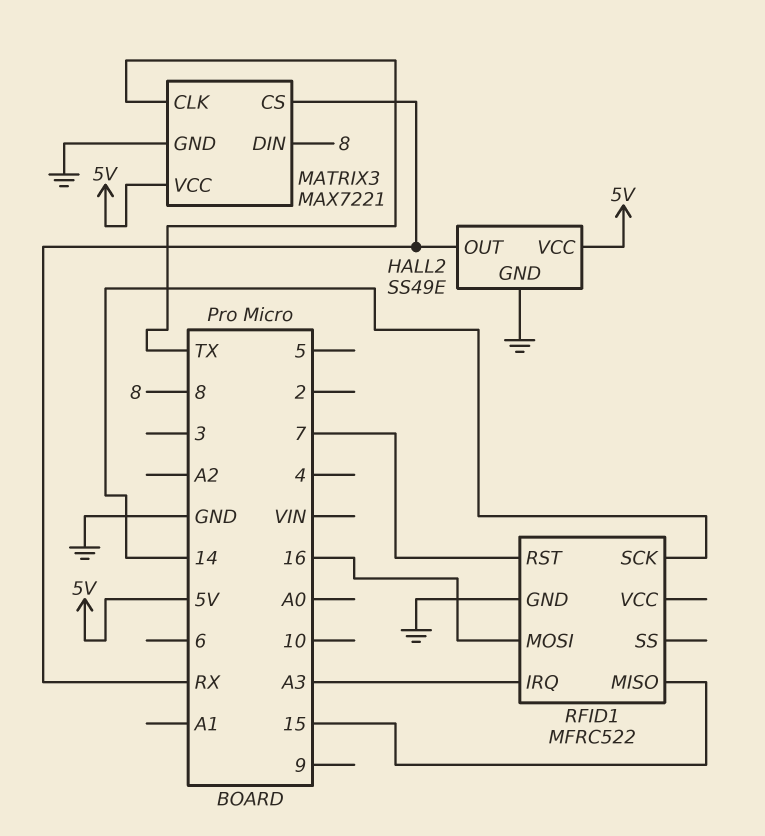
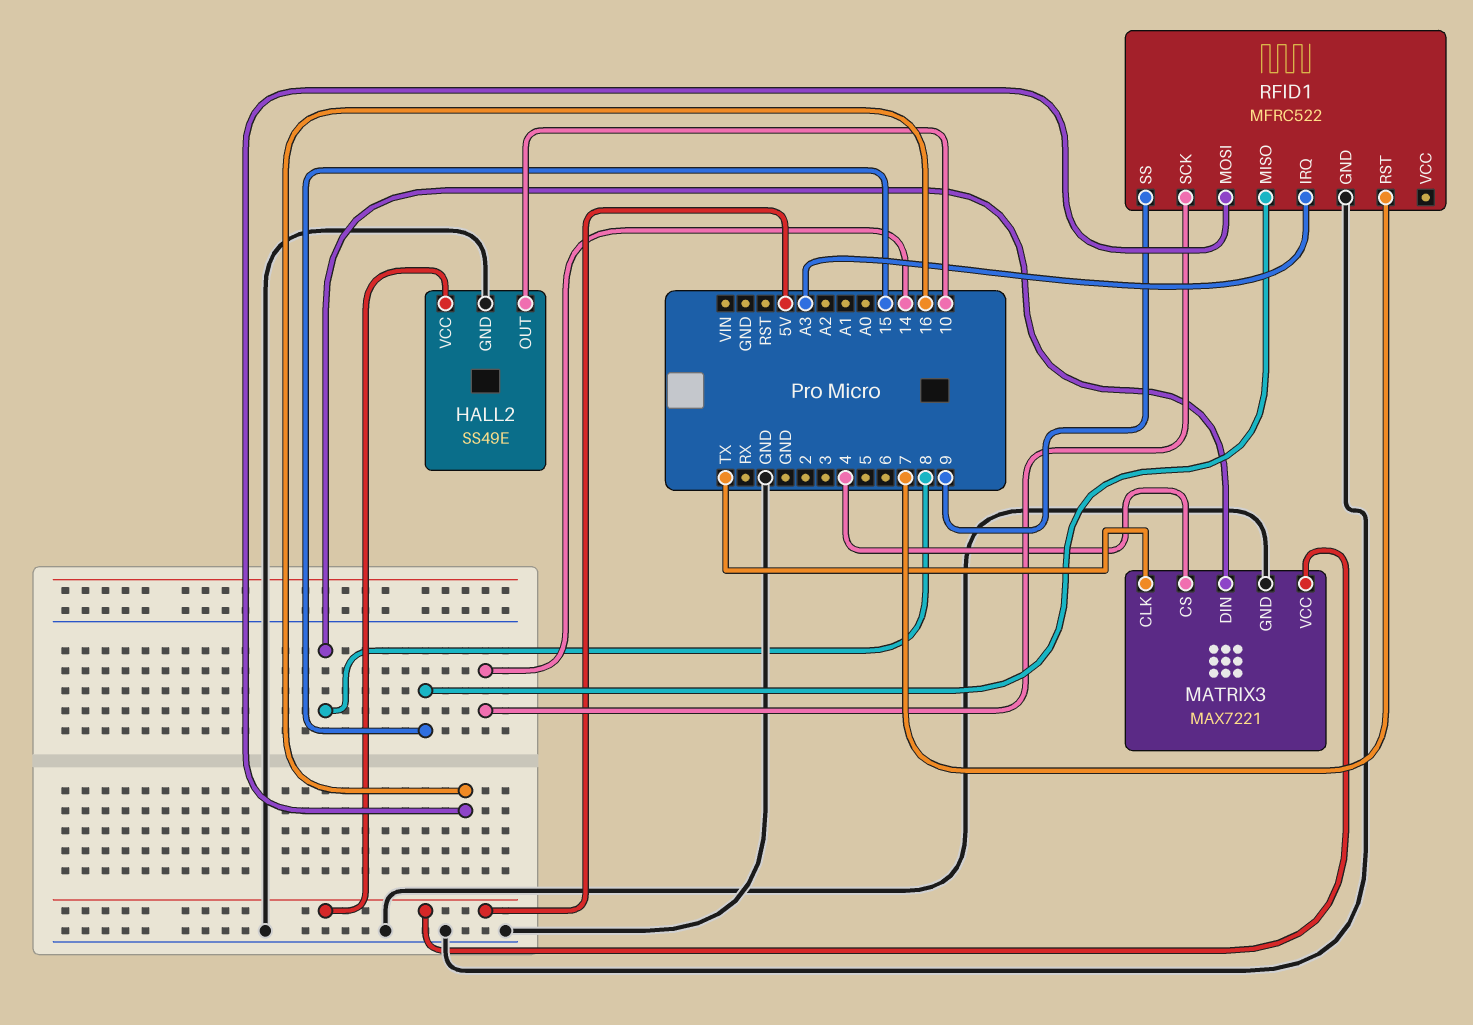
HALL2 pin OUT: RX -> 10
MATRIX3 pin CS: RX -> 4
RFID1 pin SS: none -> 9

